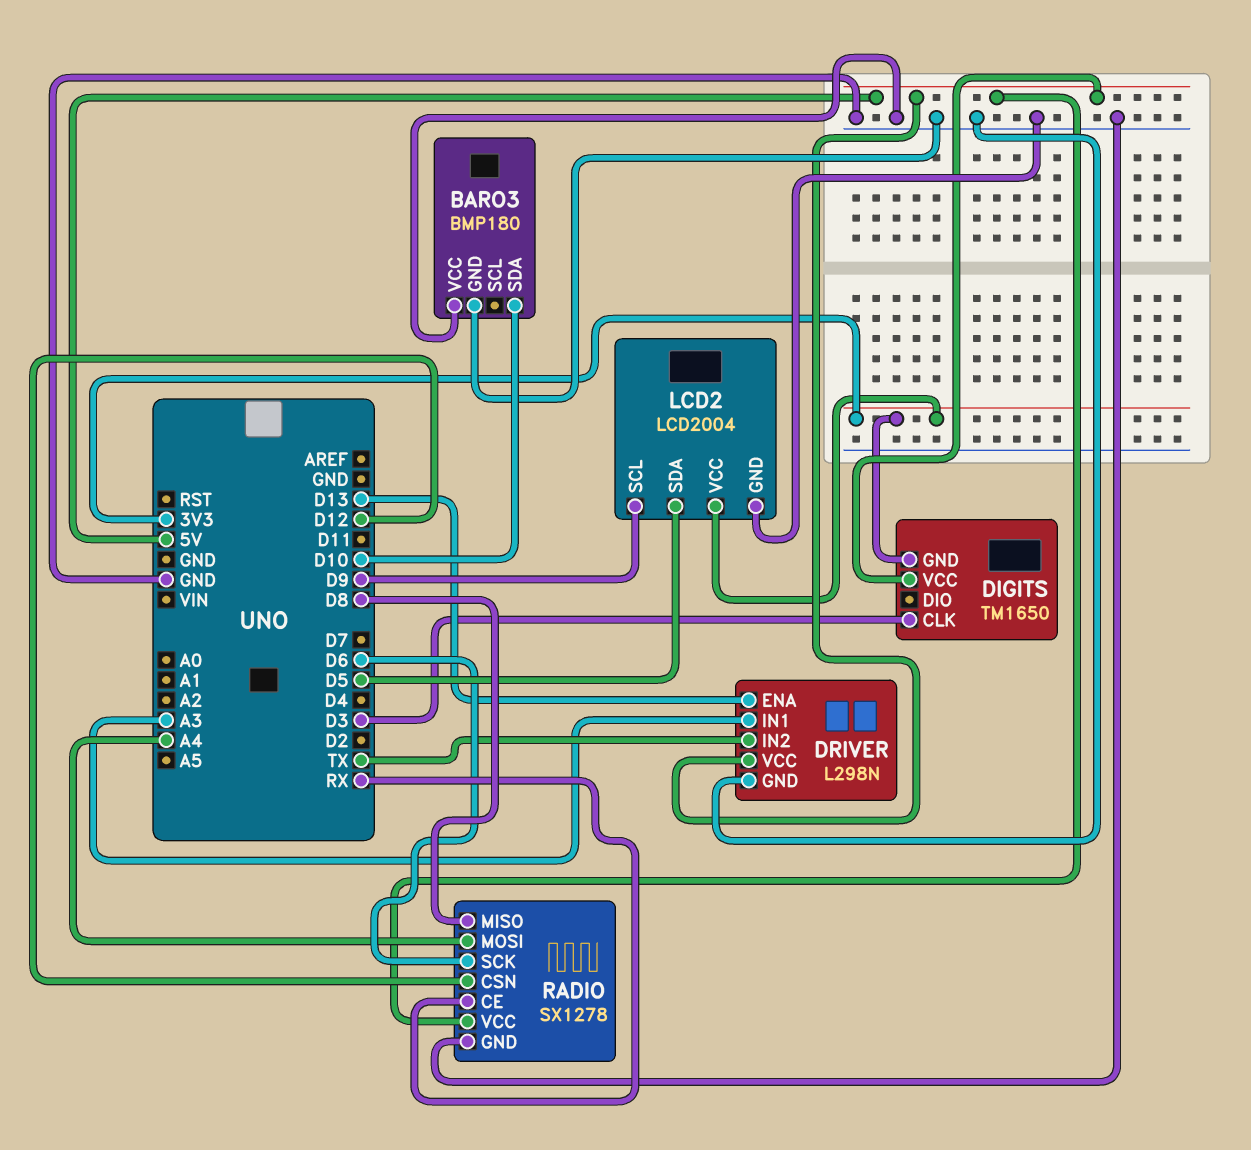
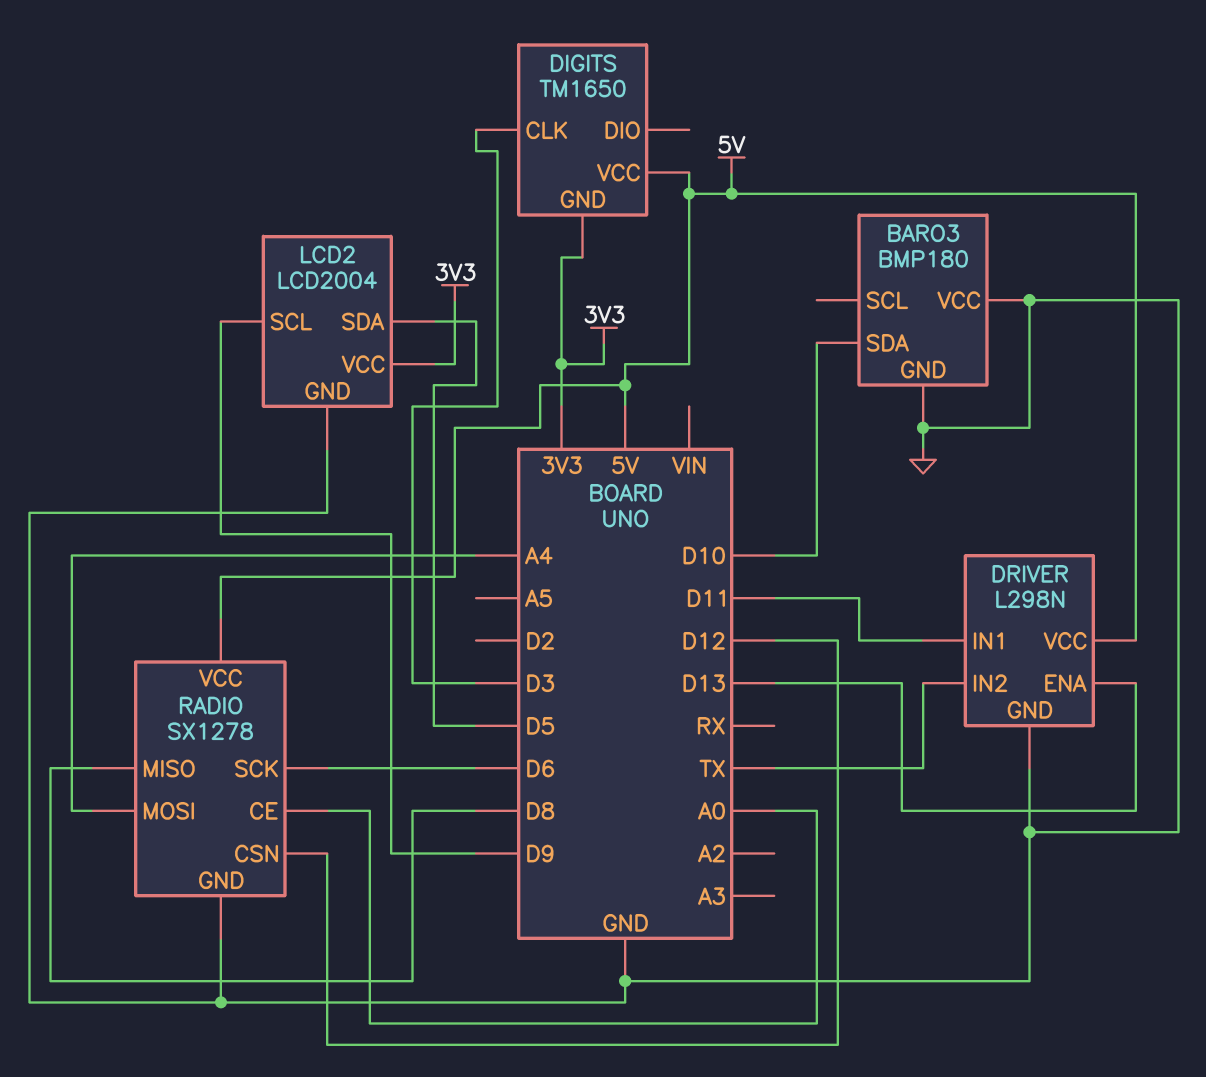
DRIVER pin IN1: A3 -> D11
RADIO pin CE: RX -> A0

